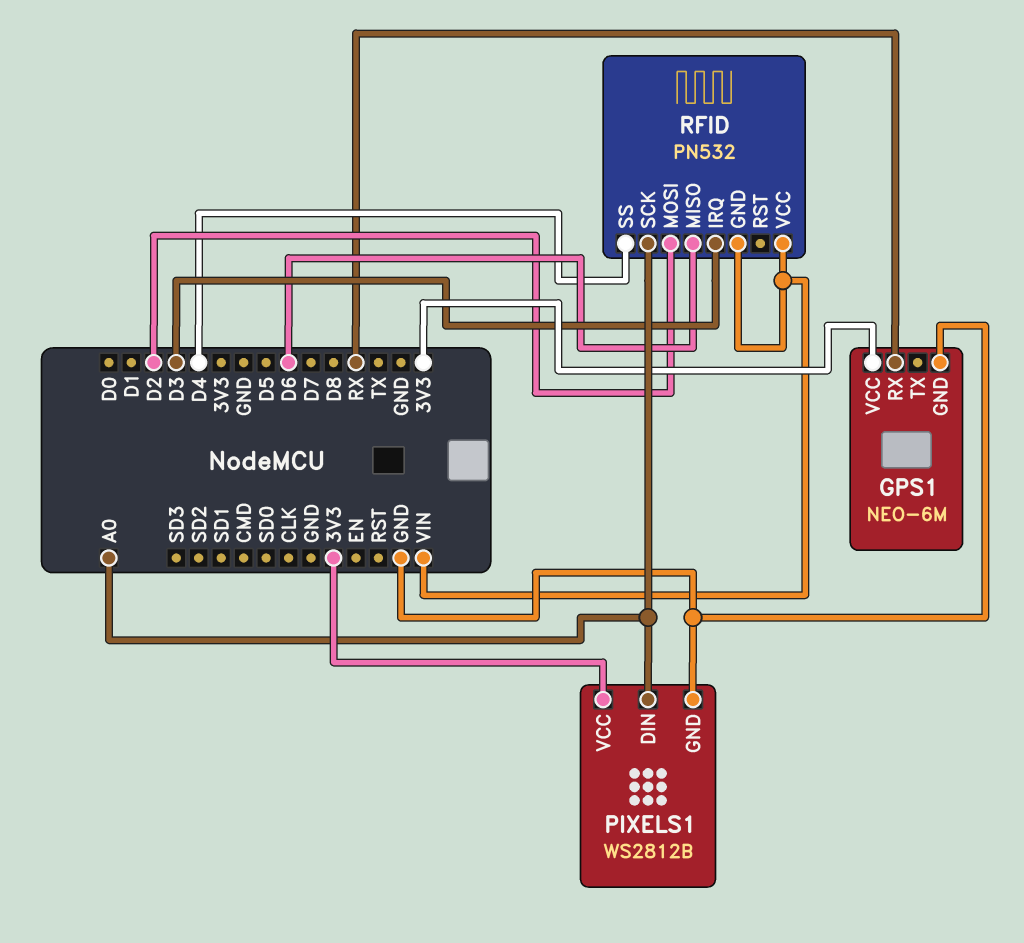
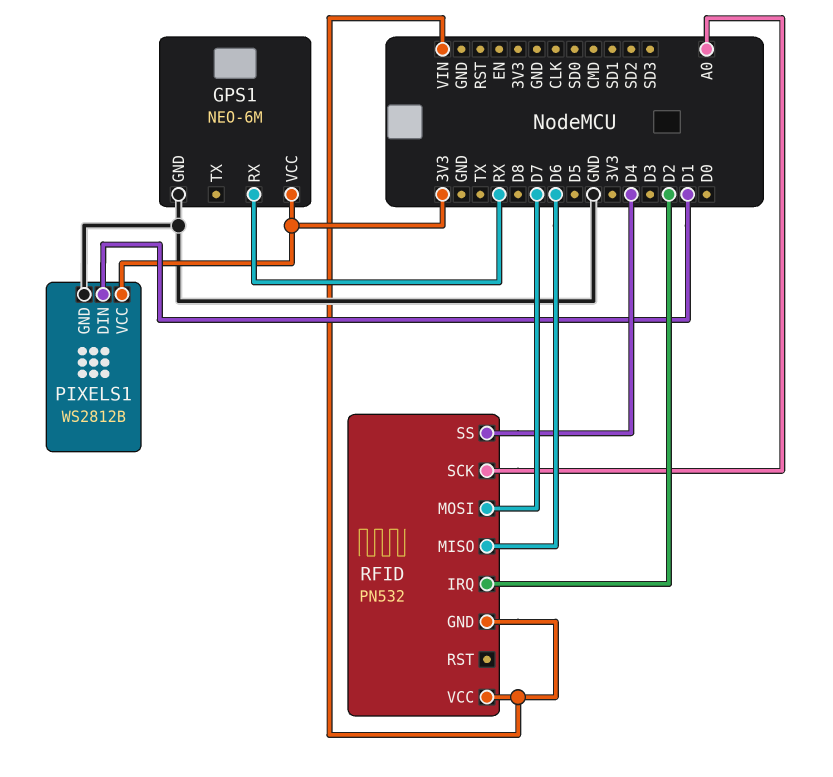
PIXELS1 pin DIN: A0 -> D1
RFID pin IRQ: D3 -> D2
RFID pin MOSI: D2 -> D7

